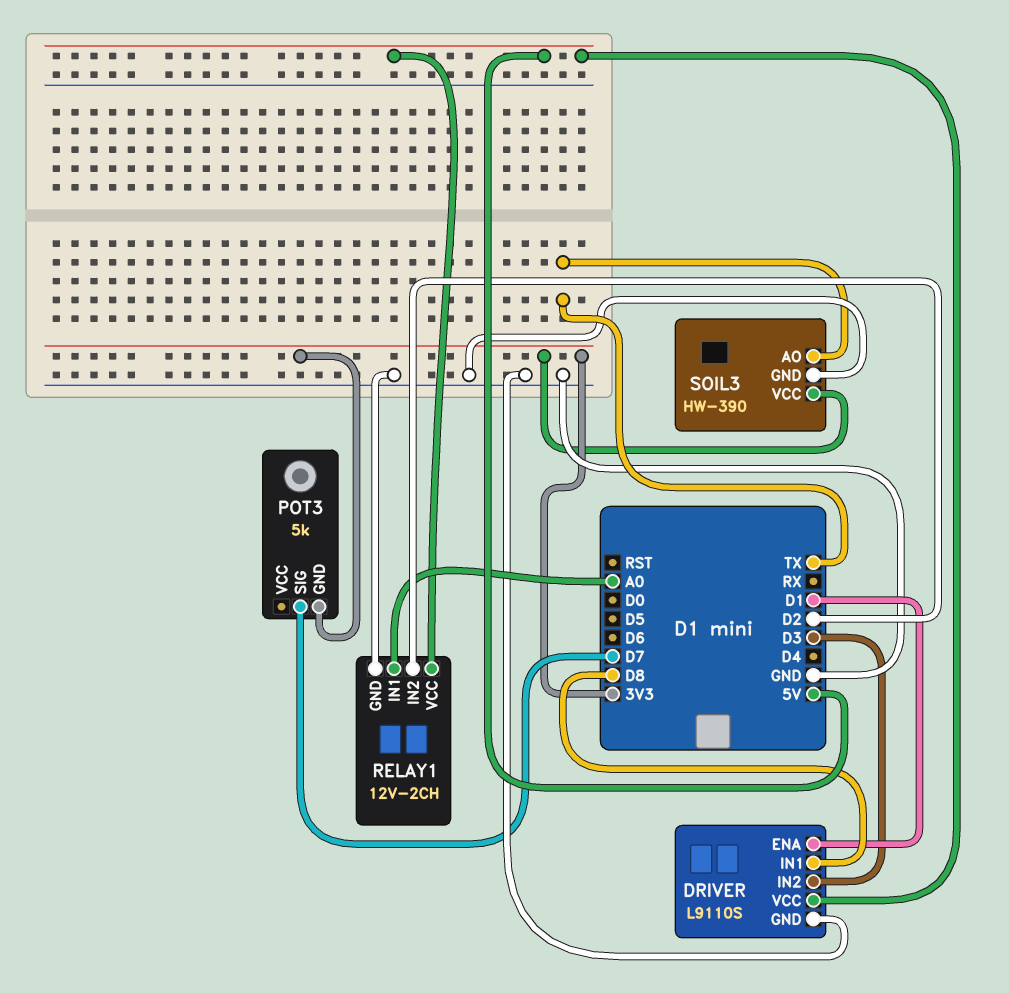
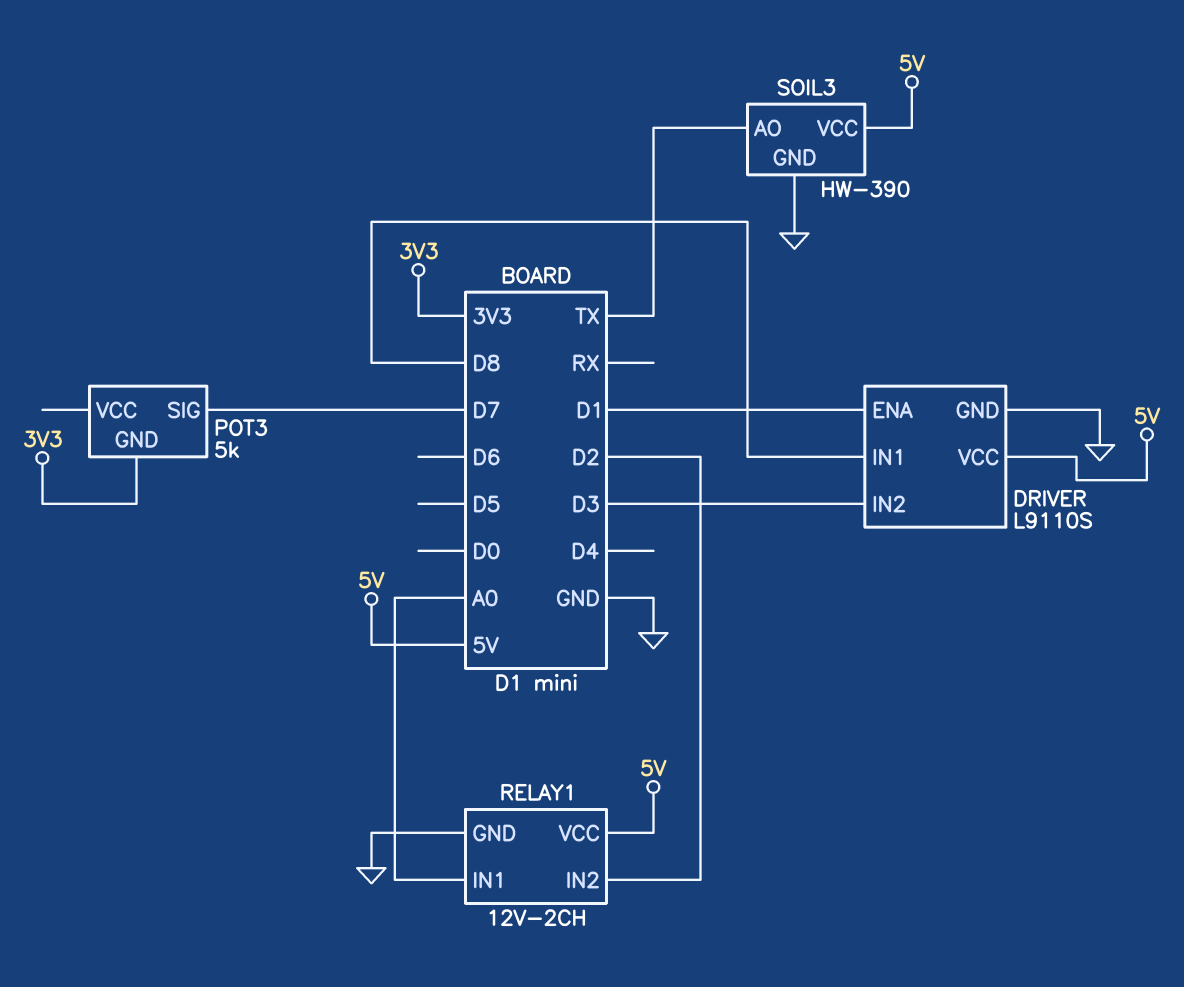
SOIL3 pin VCC: 3V3 -> 5V

